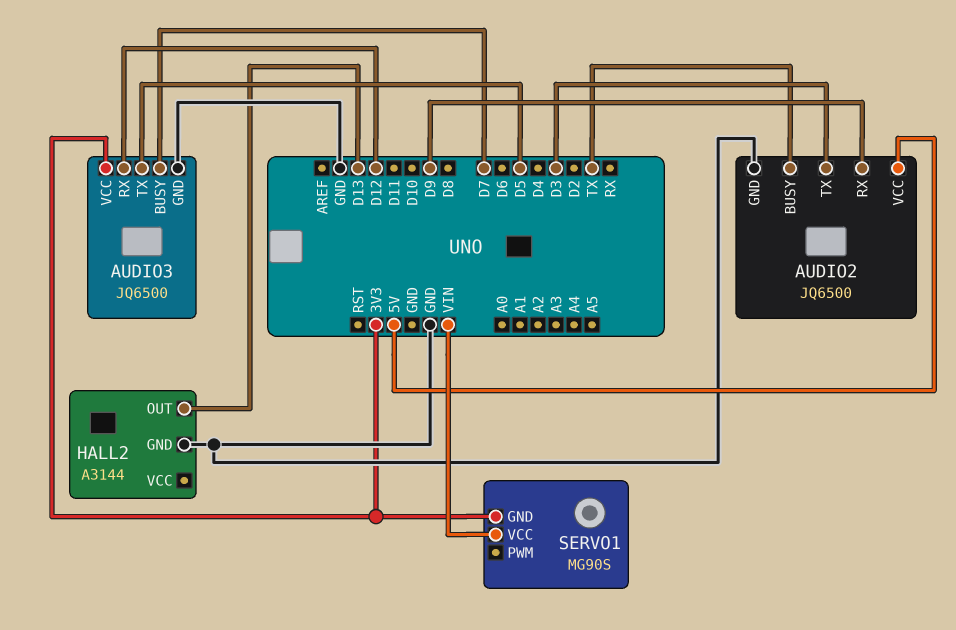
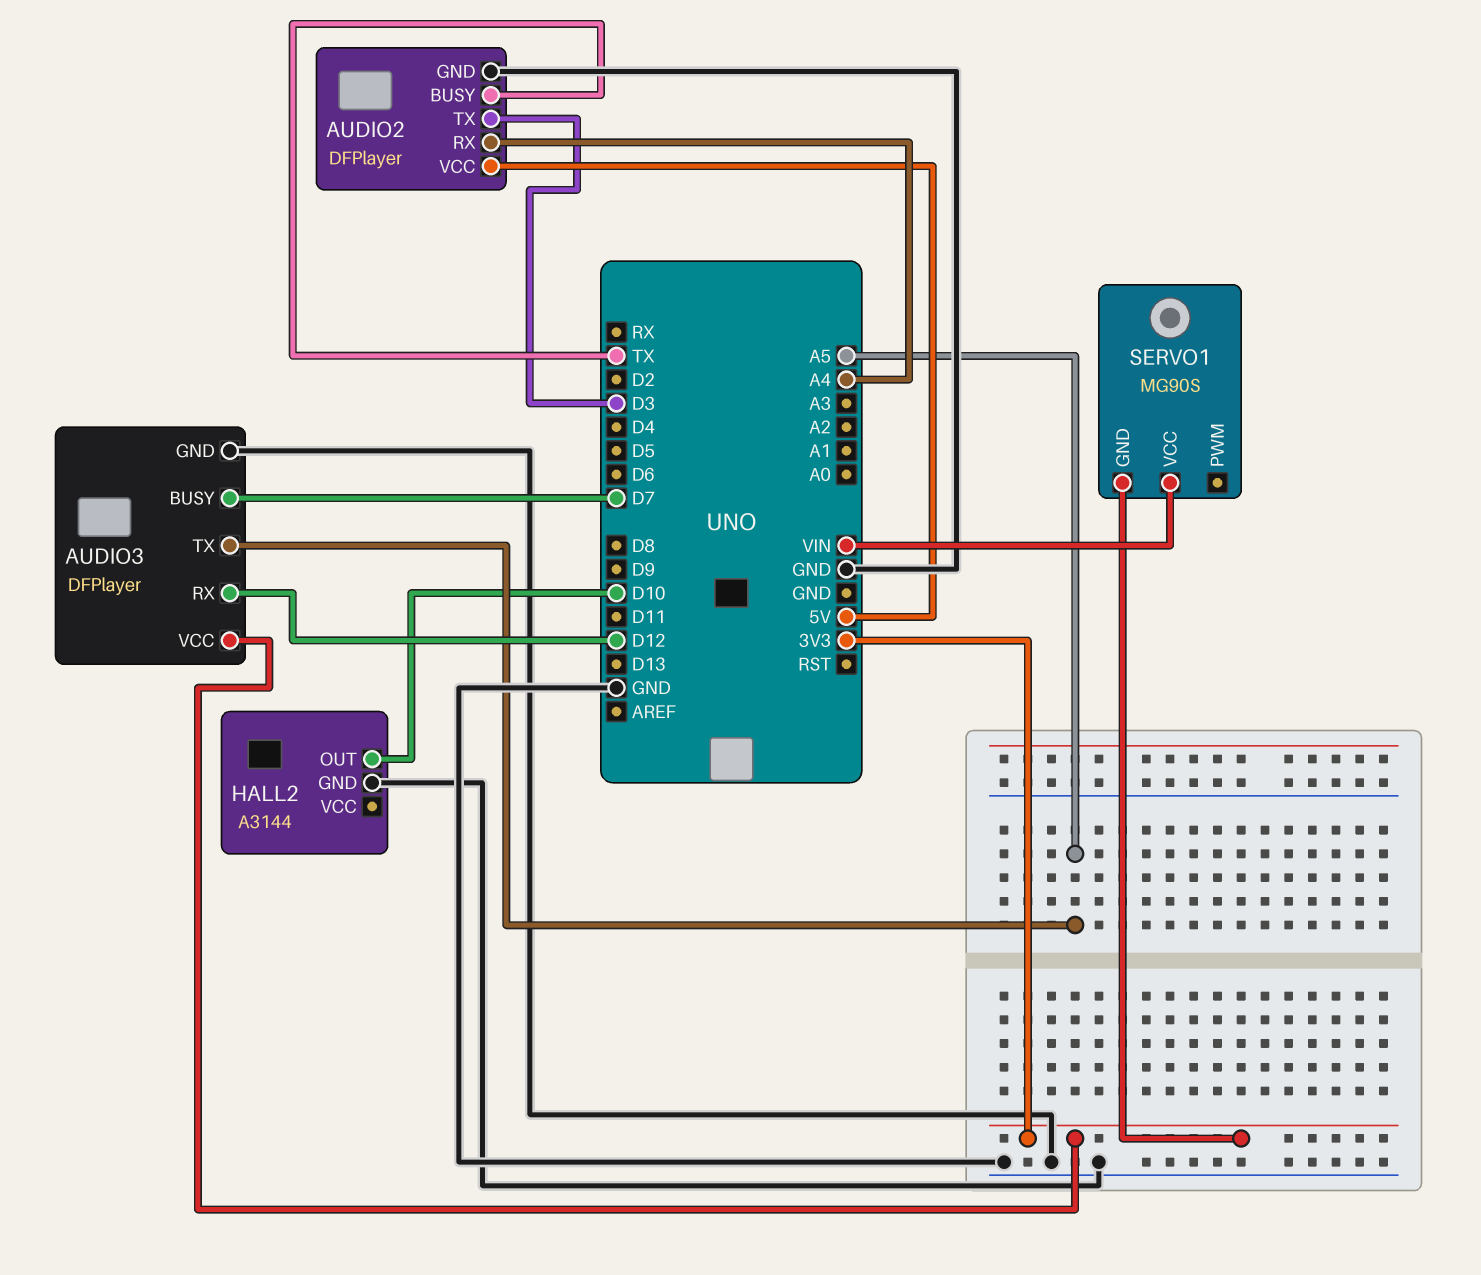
AUDIO2: JQ6500 -> DFPlayer
AUDIO2 pin RX: D9 -> A4
AUDIO3: JQ6500 -> DFPlayer
AUDIO3 pin TX: D5 -> A5
HALL2 pin OUT: D13 -> D10

